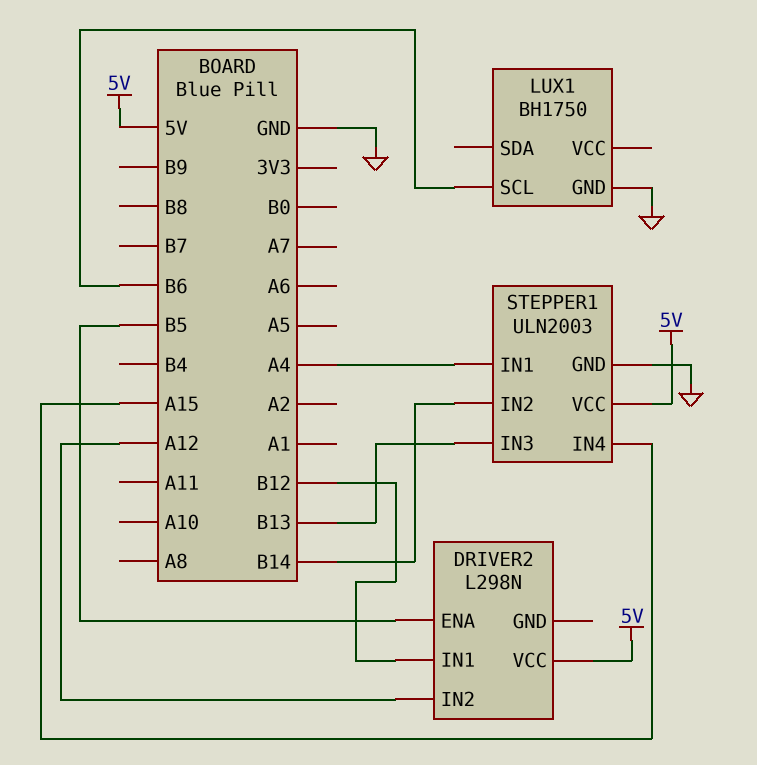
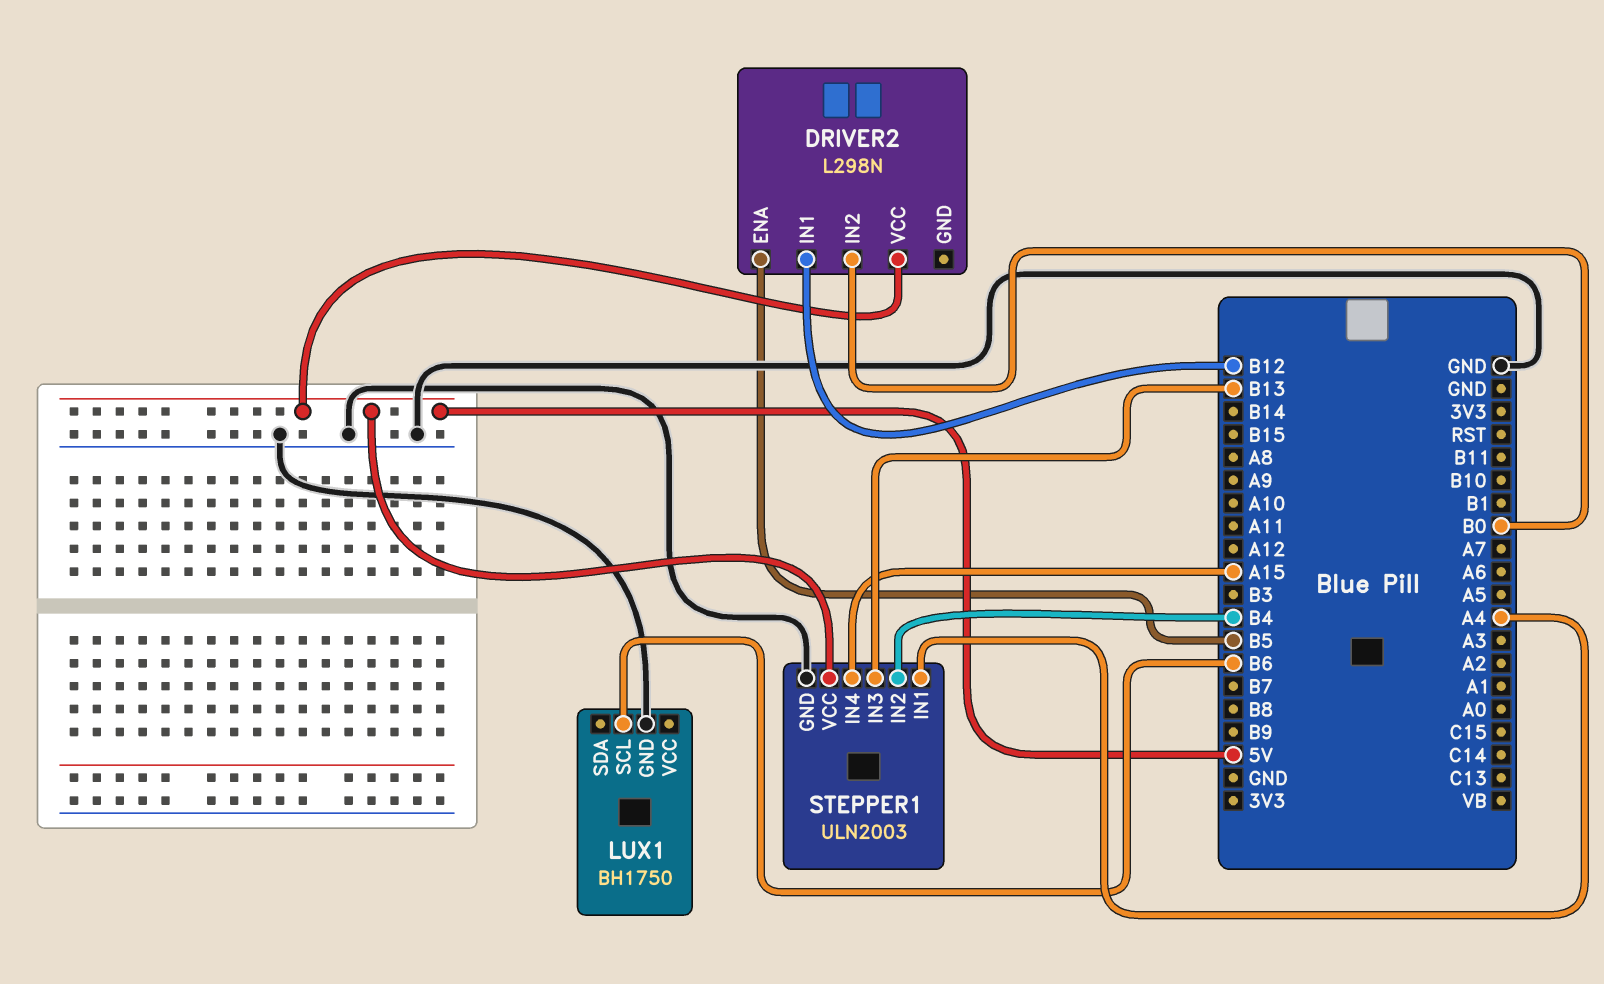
DRIVER2 pin IN2: A12 -> B0
STEPPER1 pin IN2: B14 -> B4

